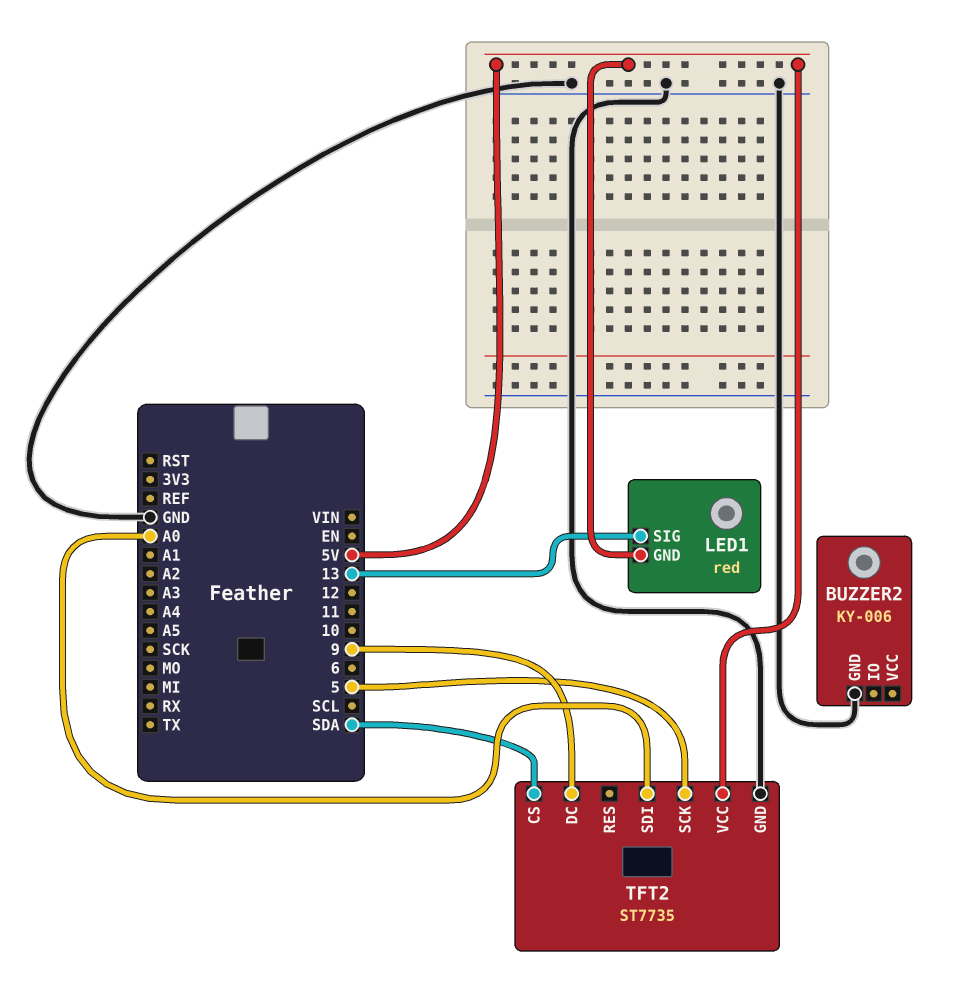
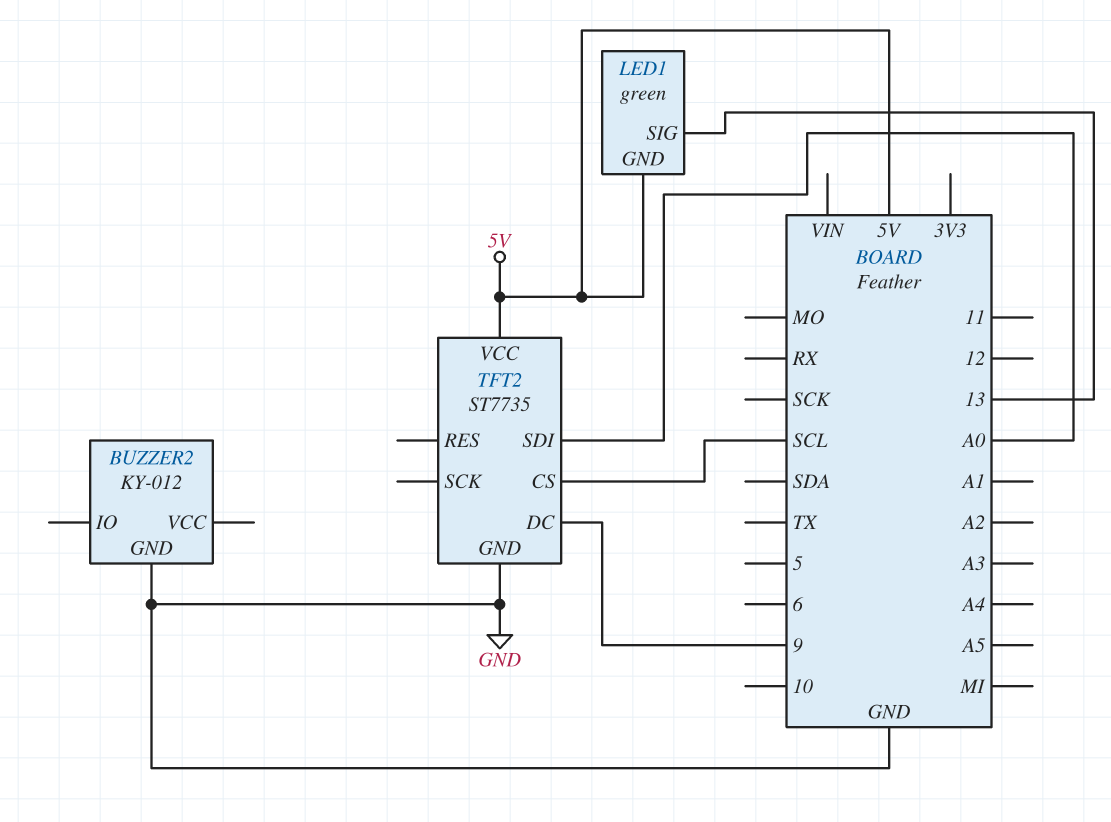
BUZZER2: KY-006 -> KY-012
LED1: red -> green
TFT2 pin CS: SDA -> SCL
TFT2 pin SCK: 5 -> none

